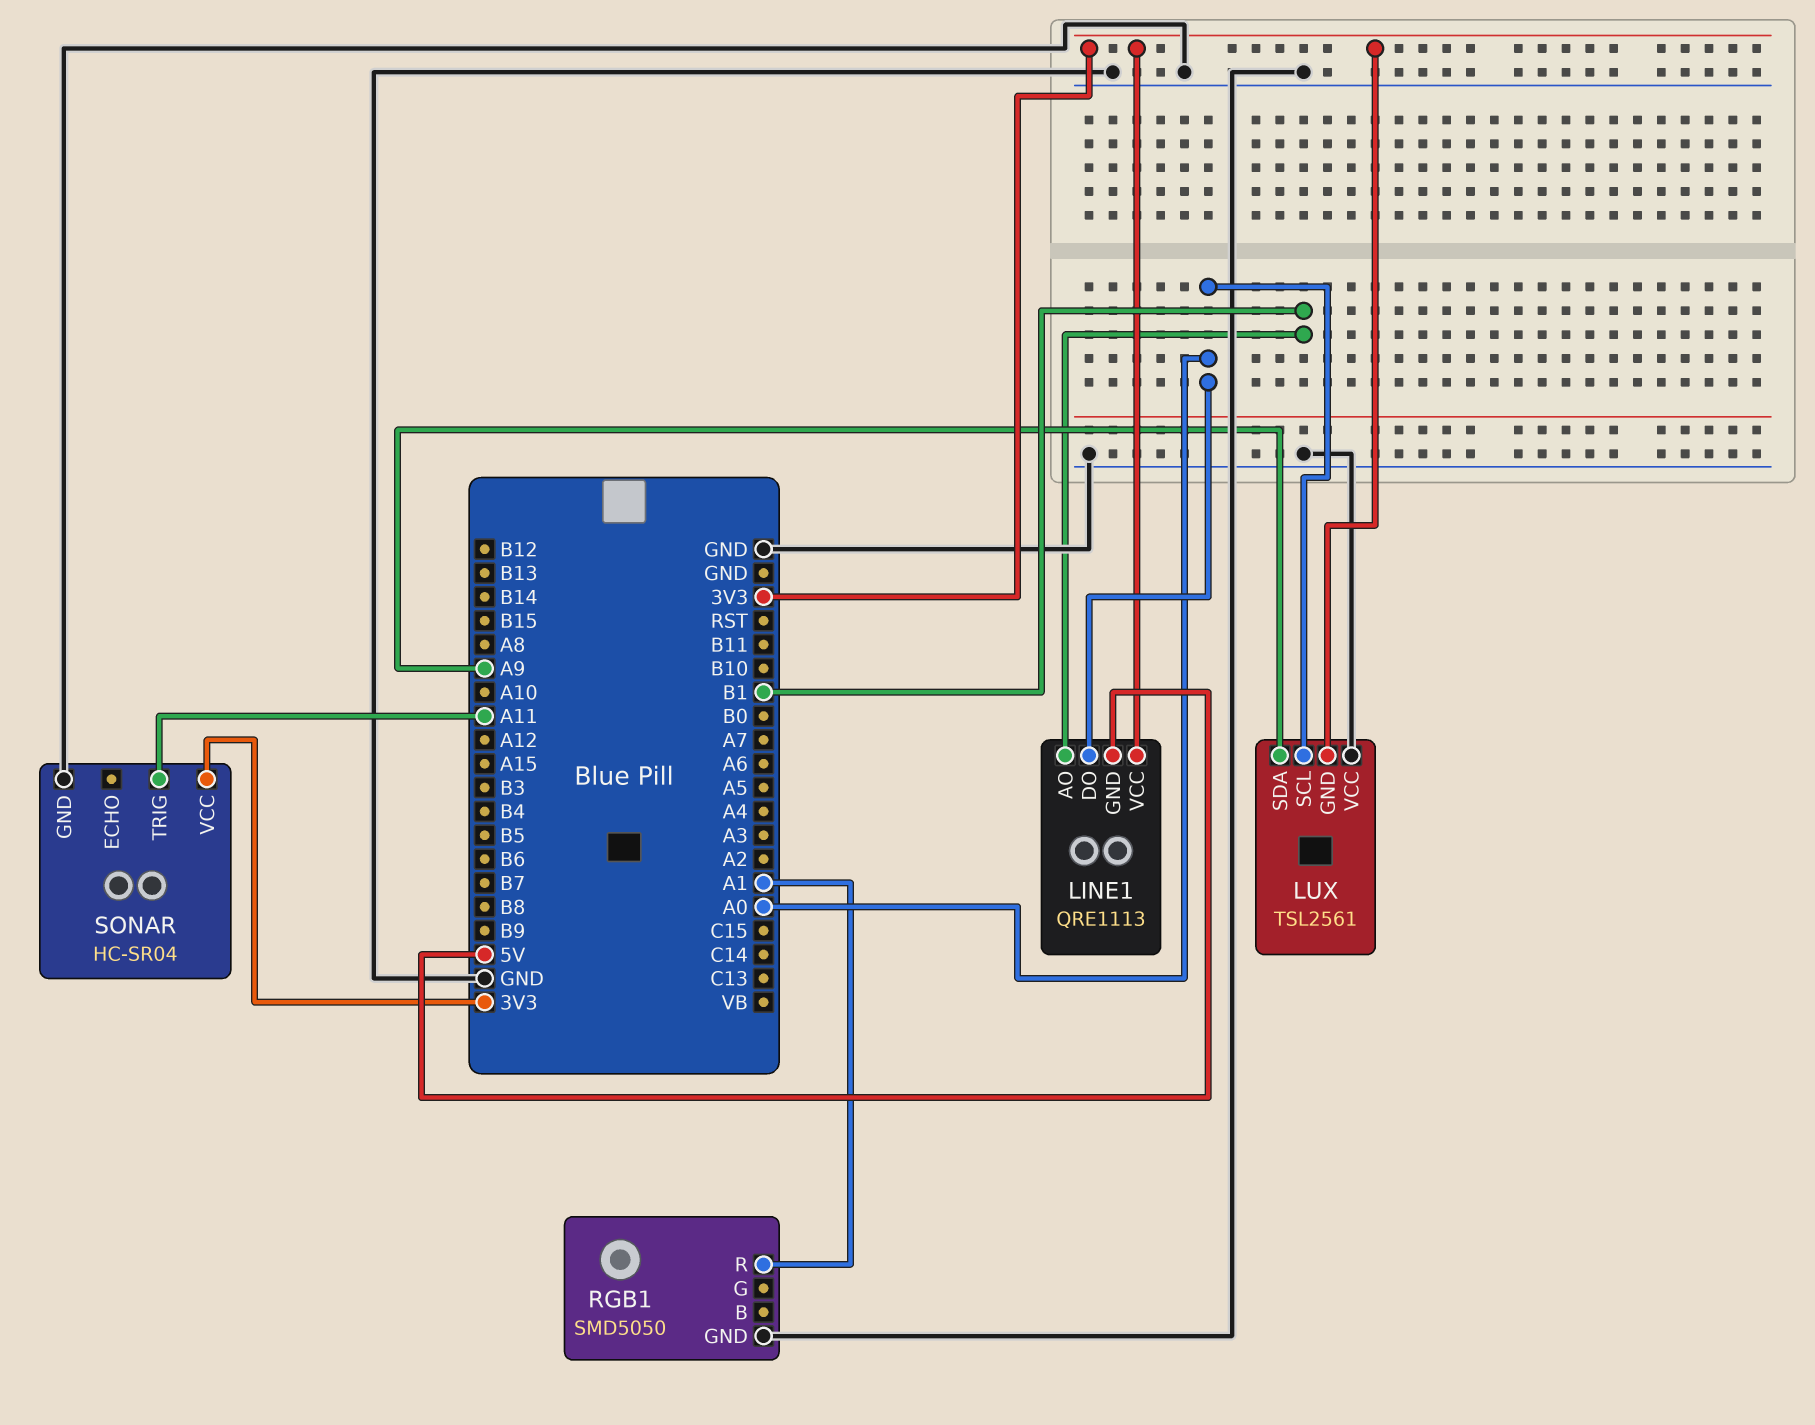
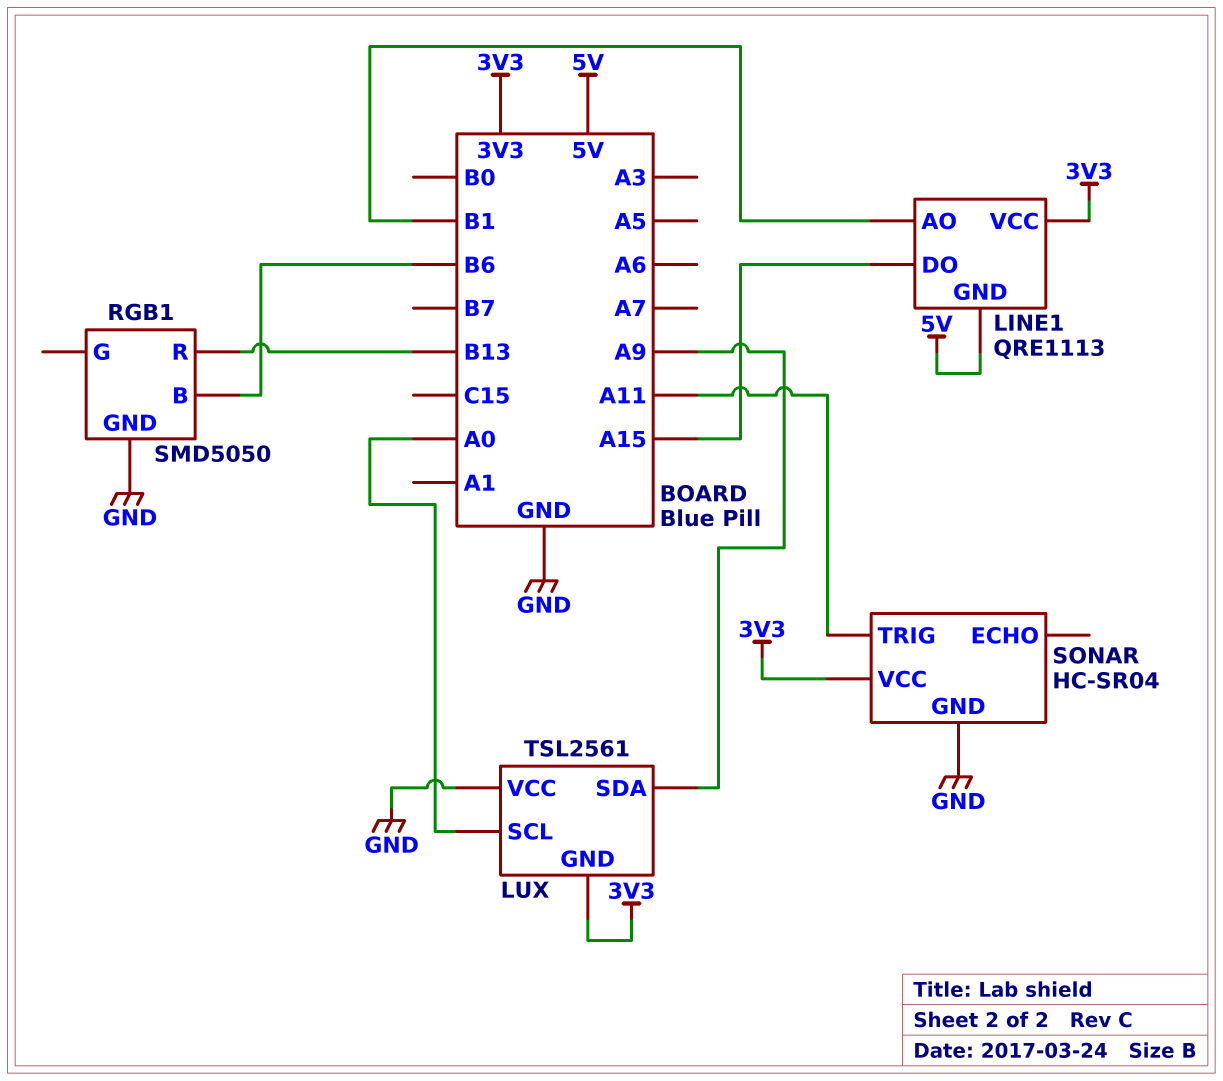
LINE1 pin DO: A0 -> A15
RGB1 pin B: none -> B6
RGB1 pin R: A1 -> B13

